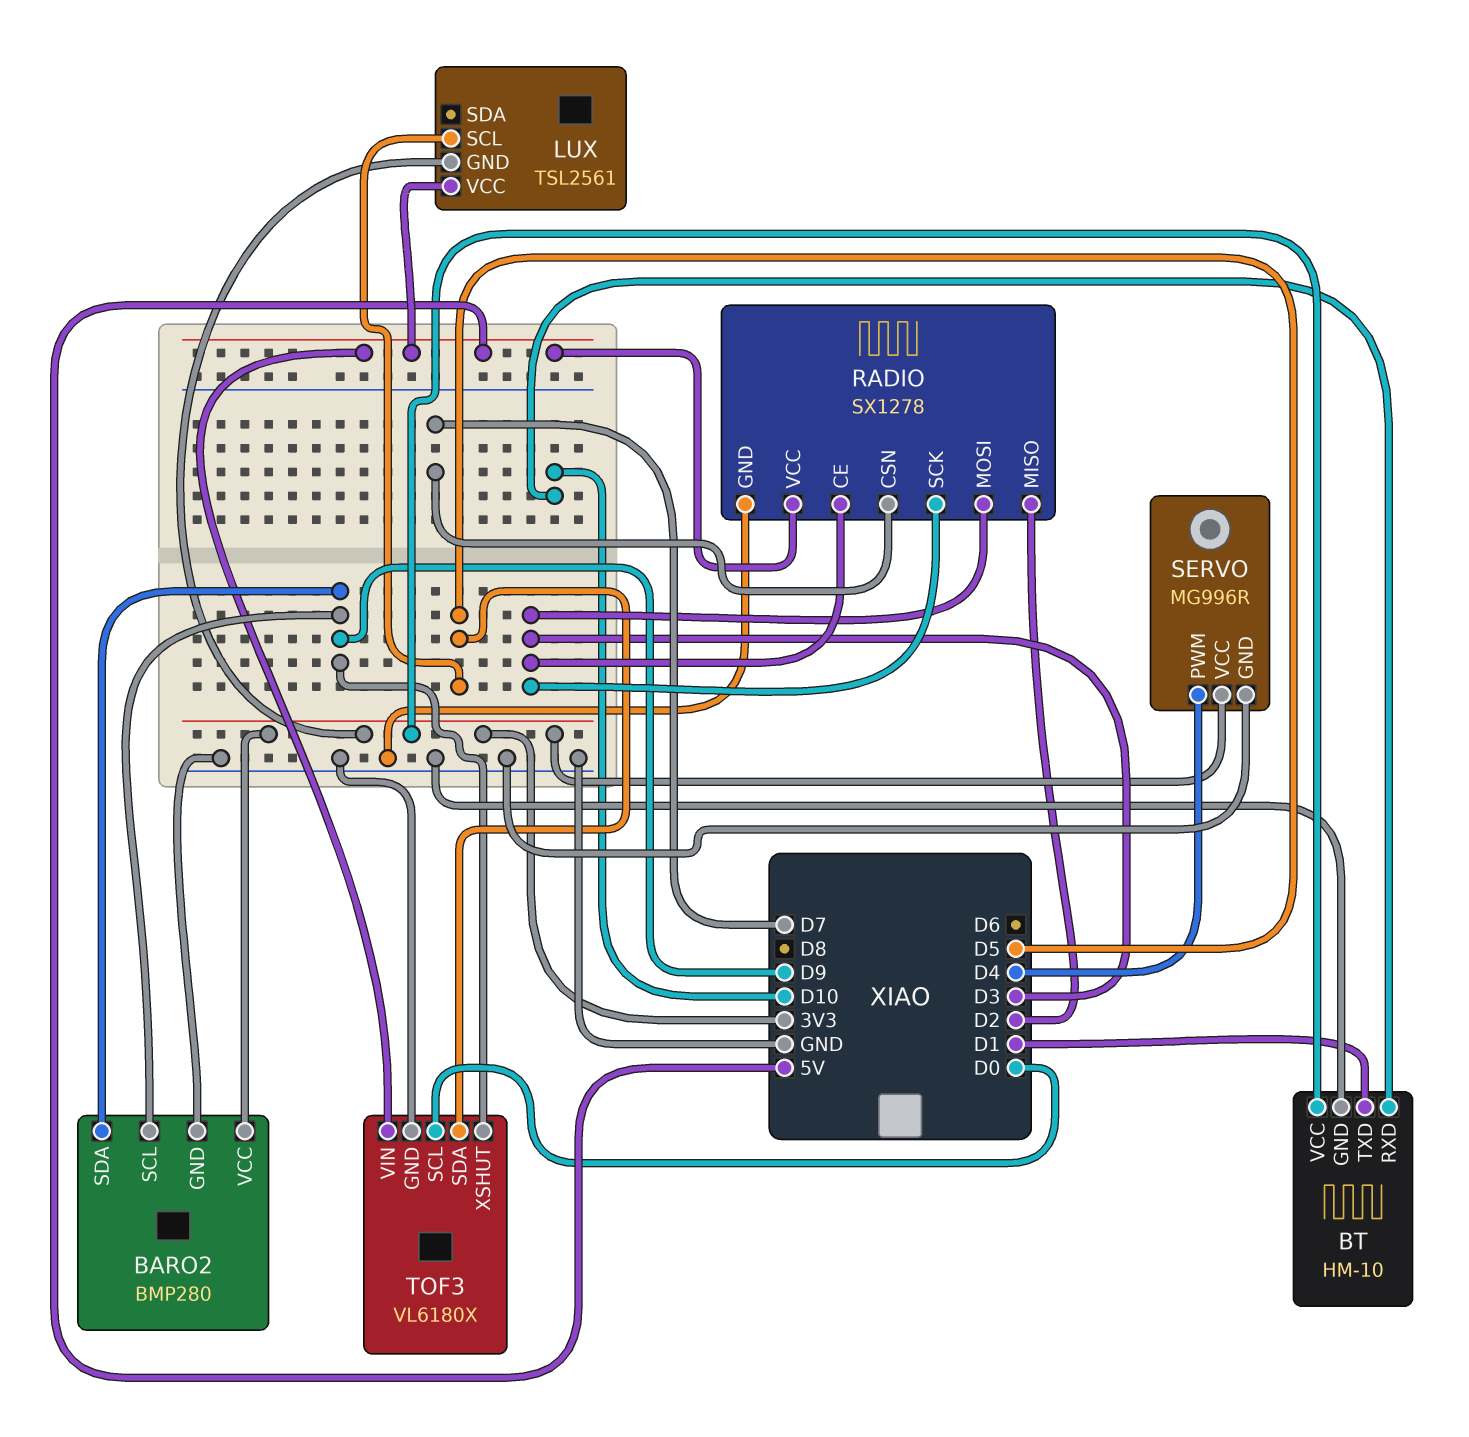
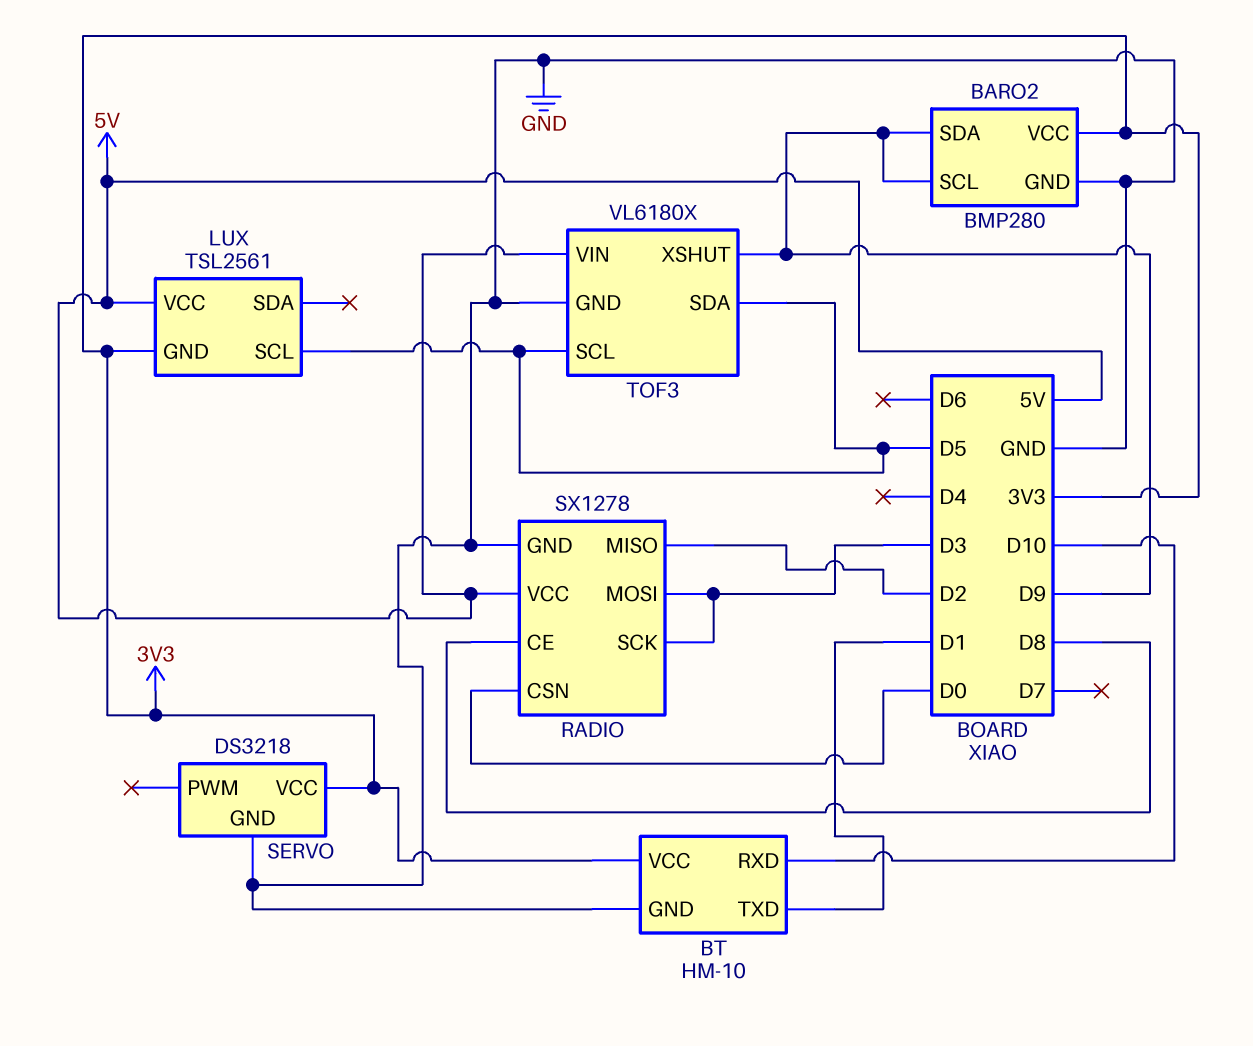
RADIO pin CE: D3 -> D8
RADIO pin CSN: D7 -> D0
SERVO: MG996R -> DS3218
SERVO pin PWM: D4 -> none
TOF3 pin SCL: D0 -> D5

